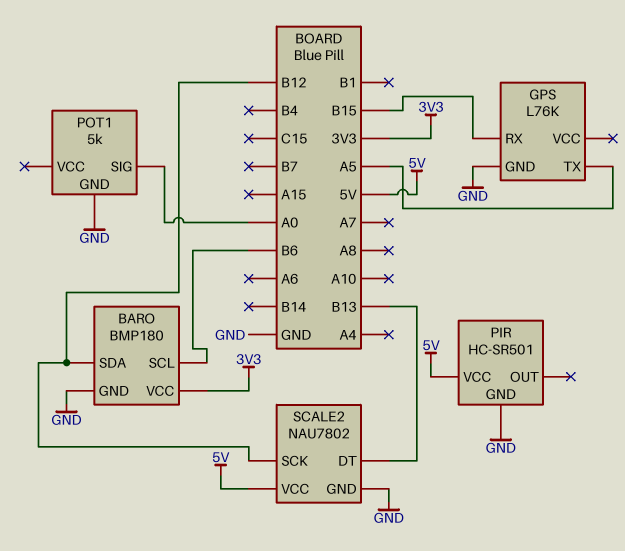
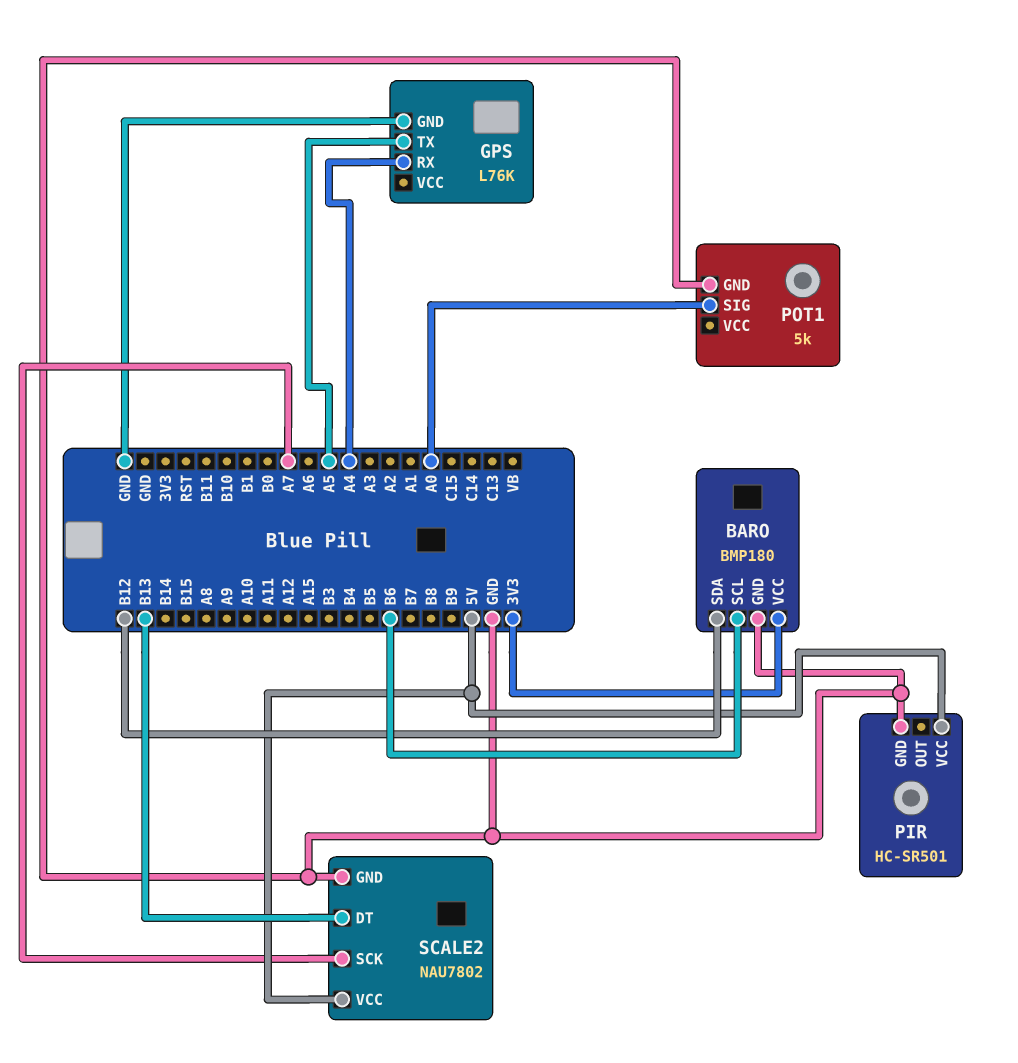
GPS pin RX: B15 -> A4
SCALE2 pin SCK: B12 -> A7

